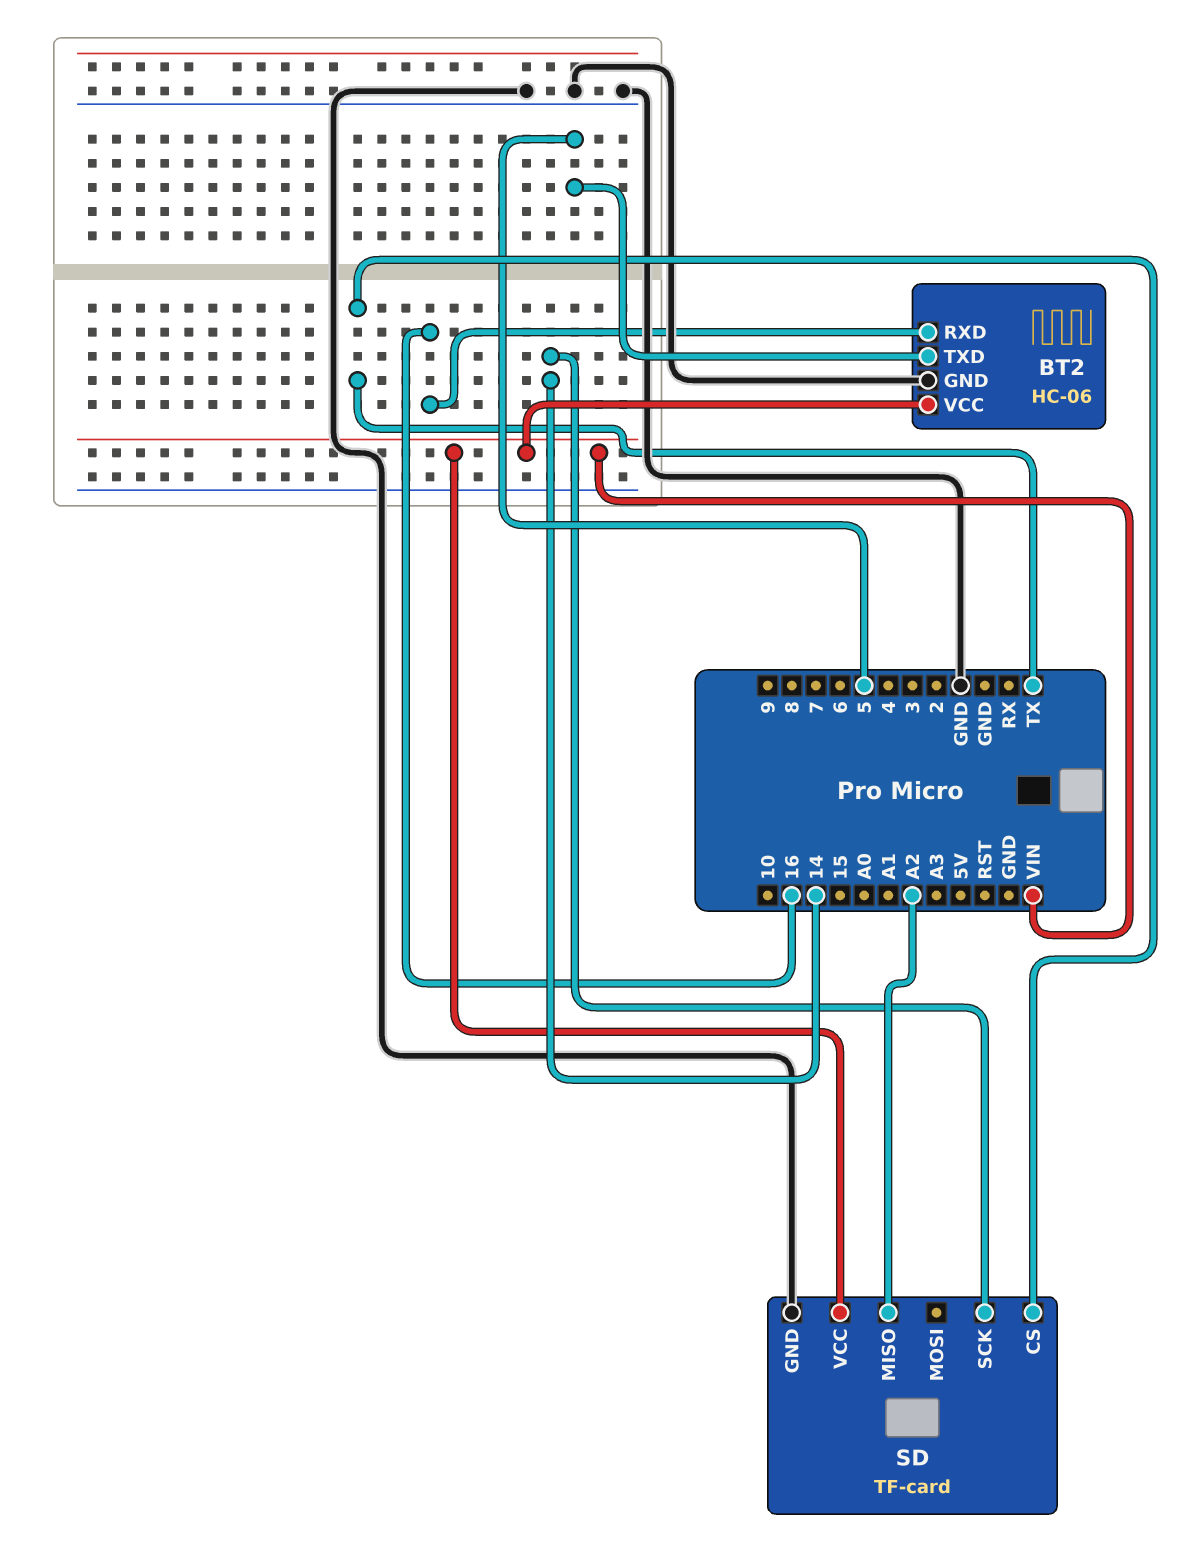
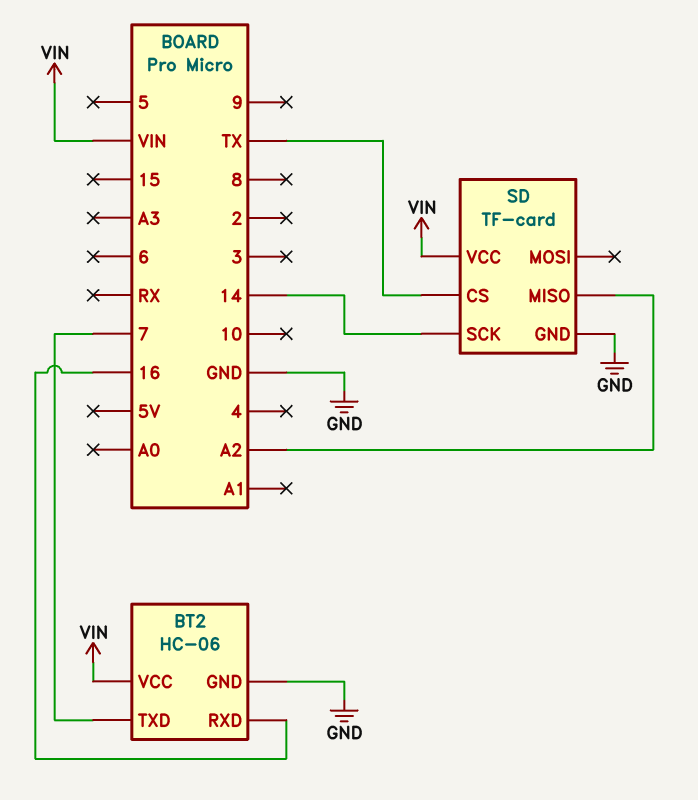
BT2 pin TXD: 5 -> 7

